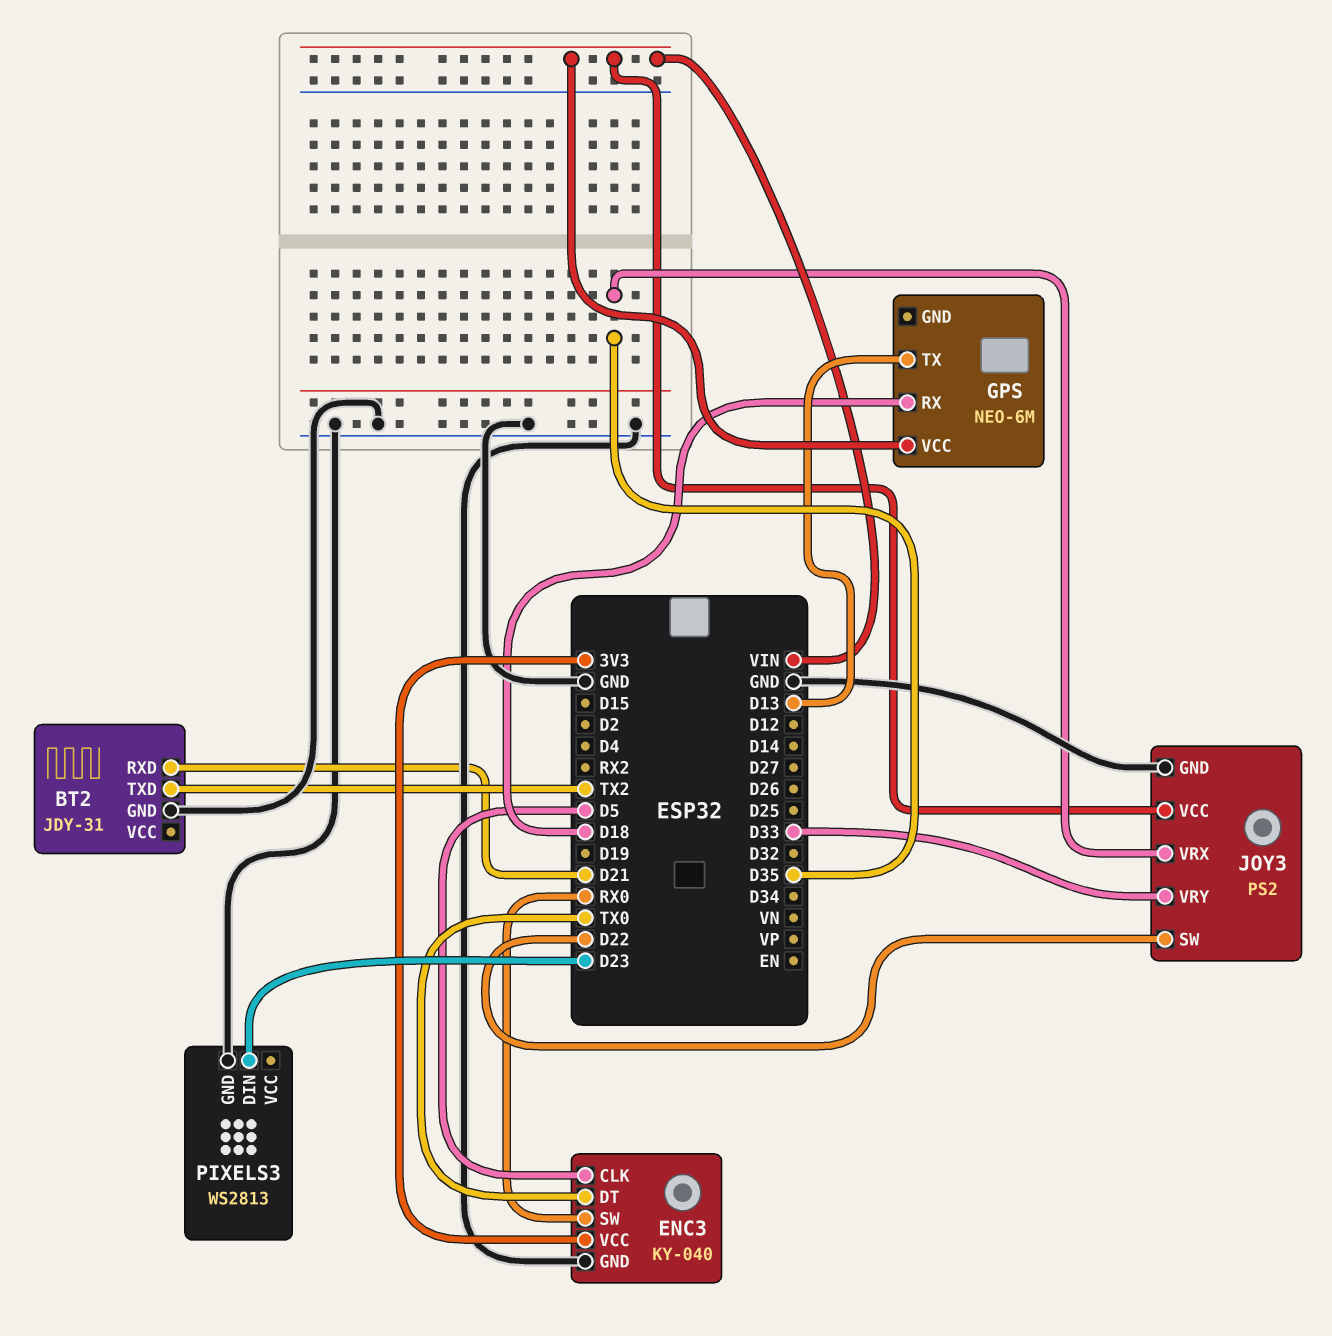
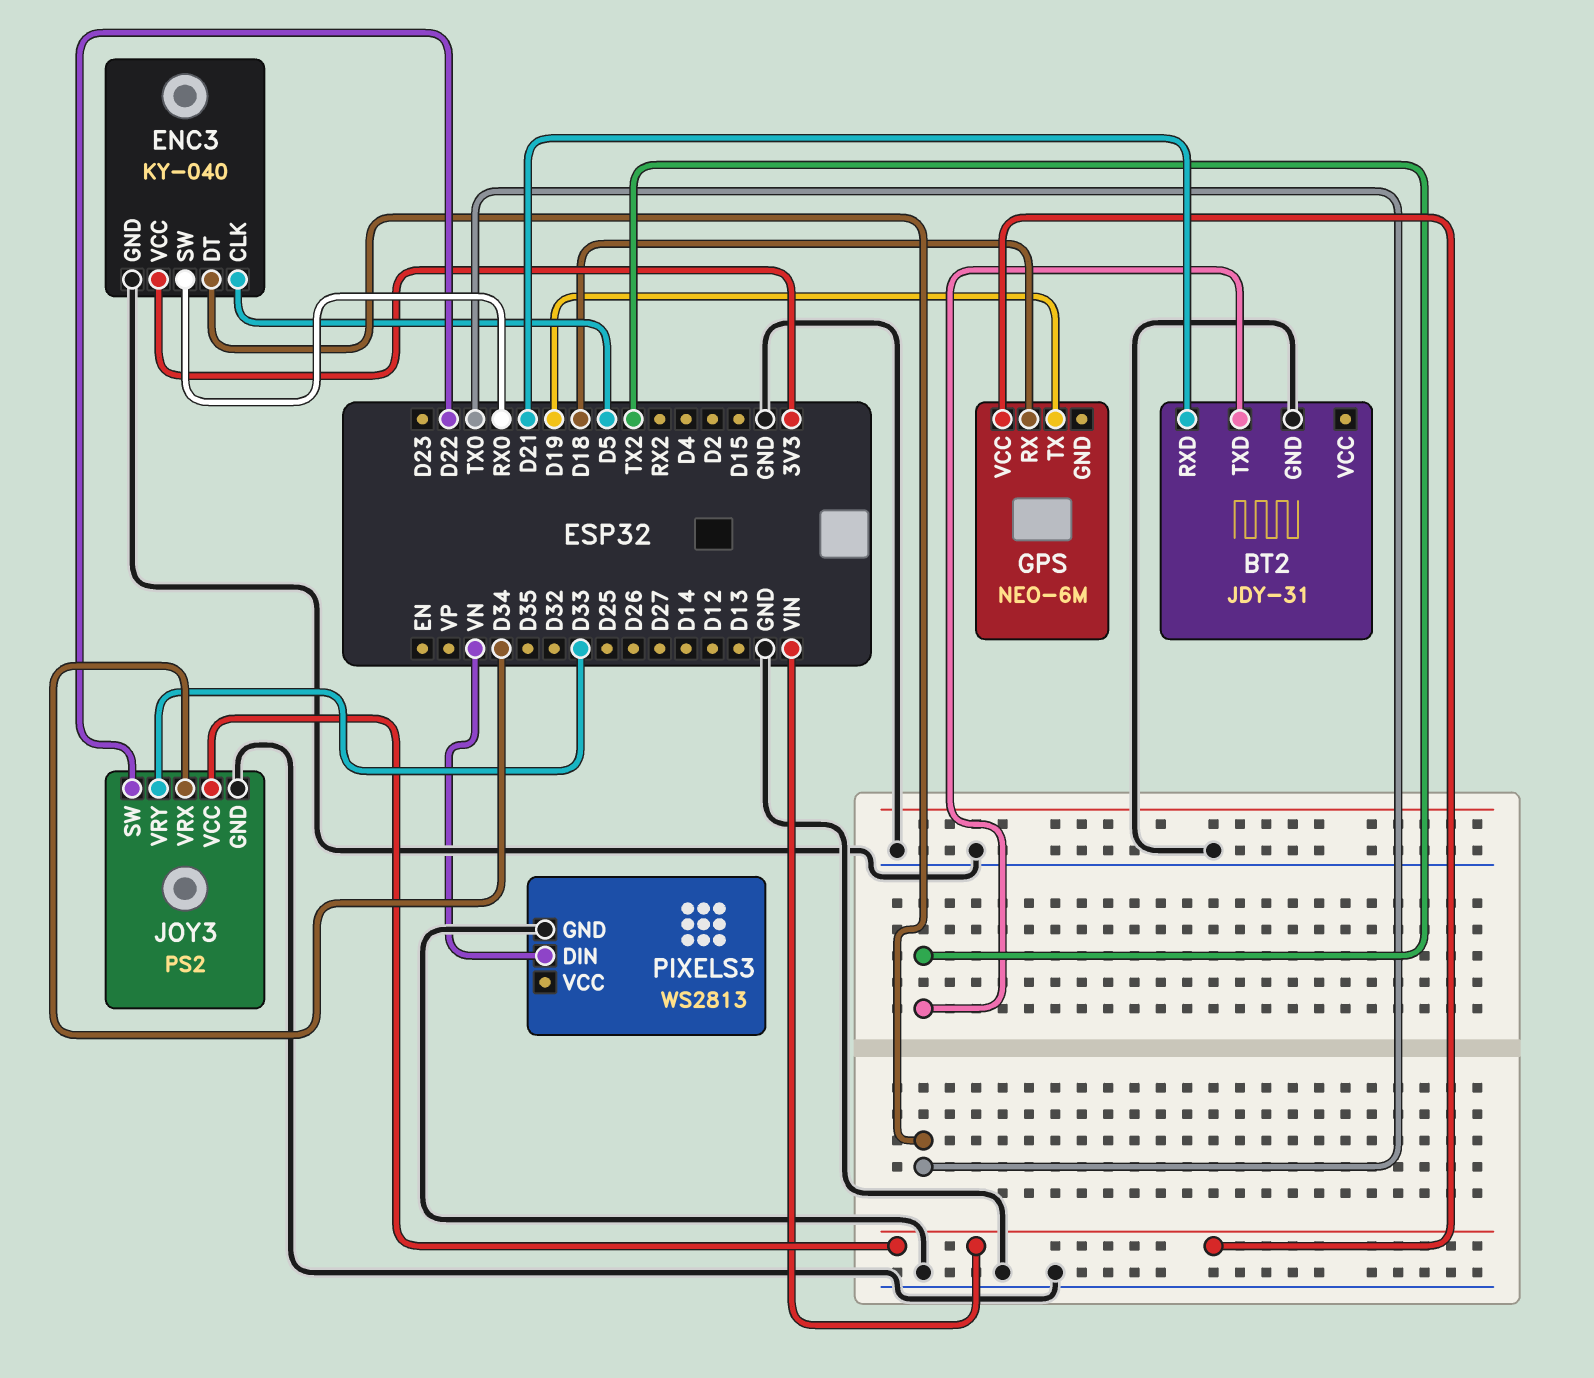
GPS pin TX: D13 -> D19
JOY3 pin VRX: D35 -> D34
PIXELS3 pin DIN: D23 -> VN

